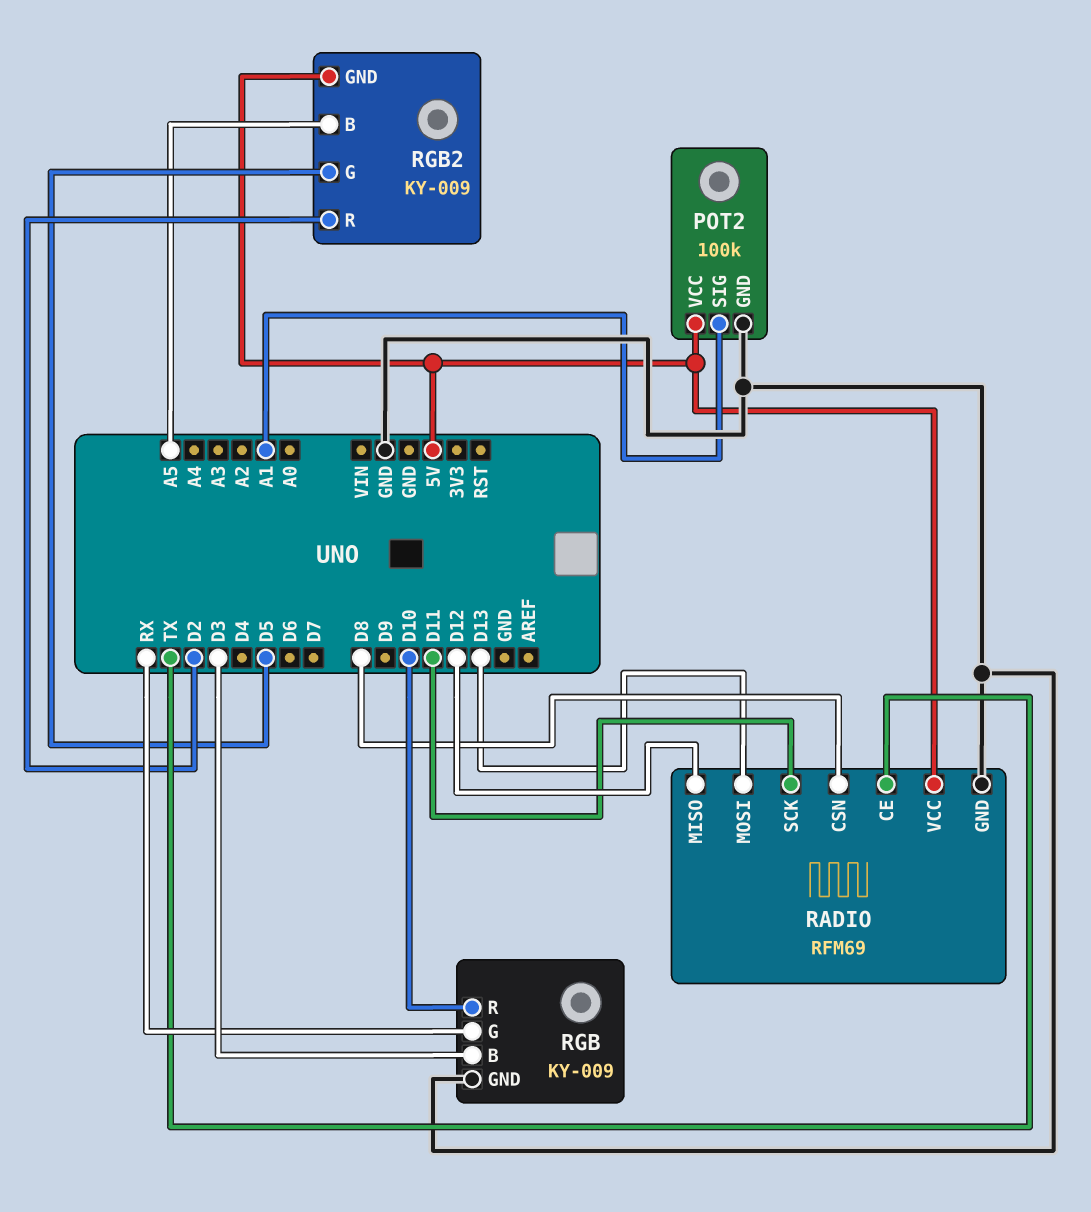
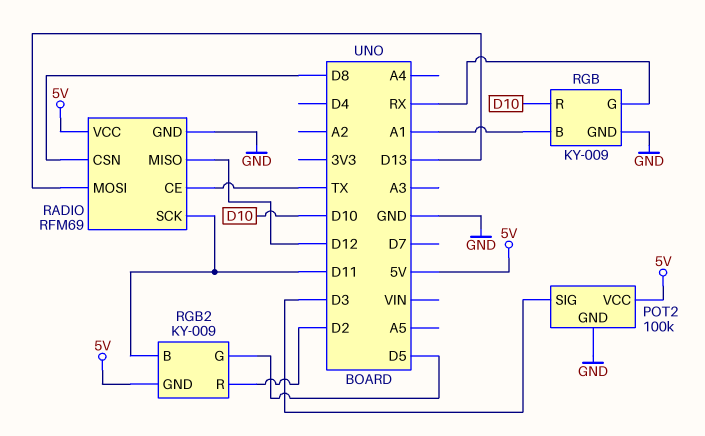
POT2 pin SIG: A1 -> D3
RGB pin B: D3 -> A1
RGB2 pin B: A5 -> D11

